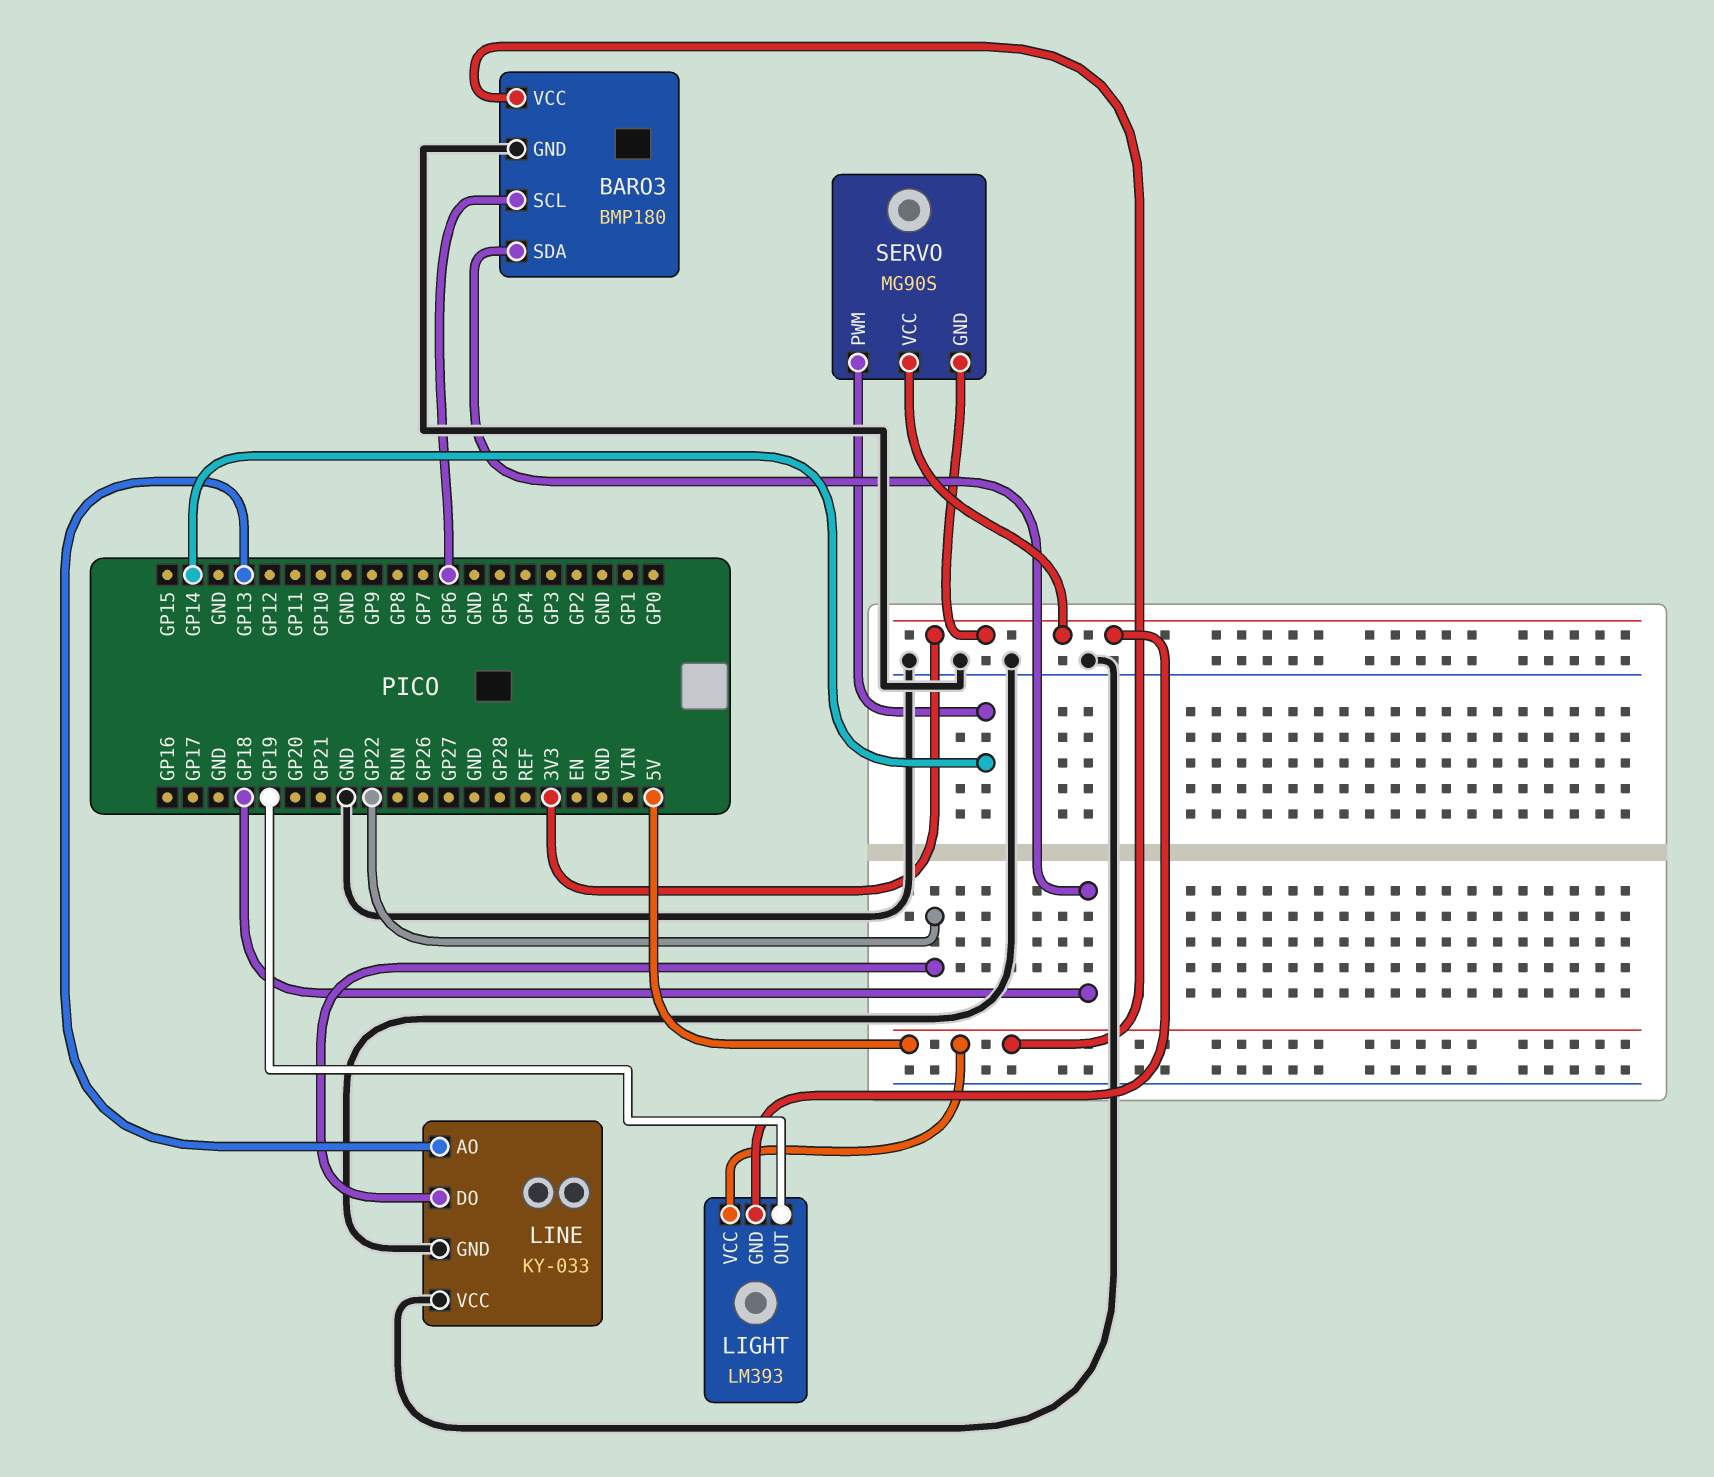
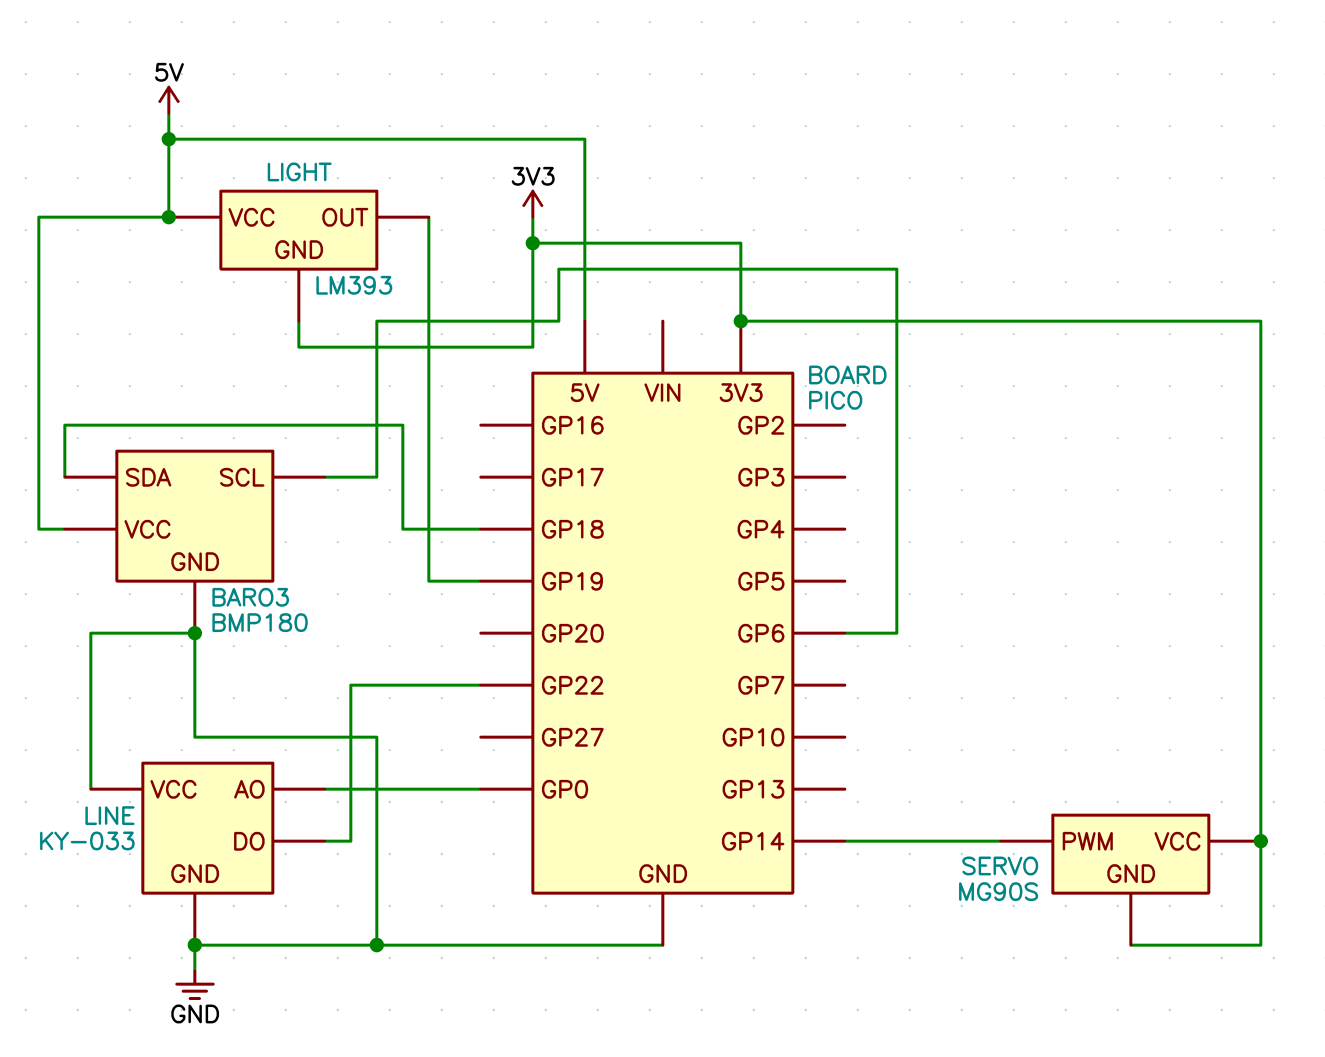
LINE pin AO: GP13 -> GP0

